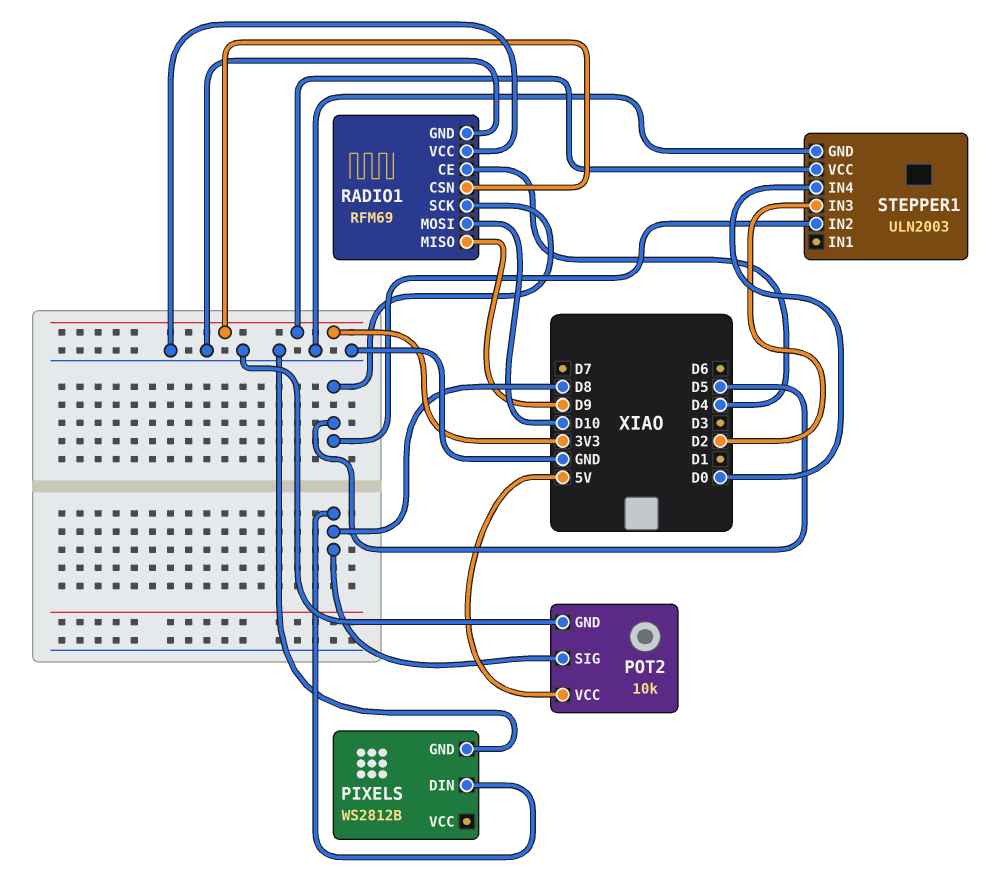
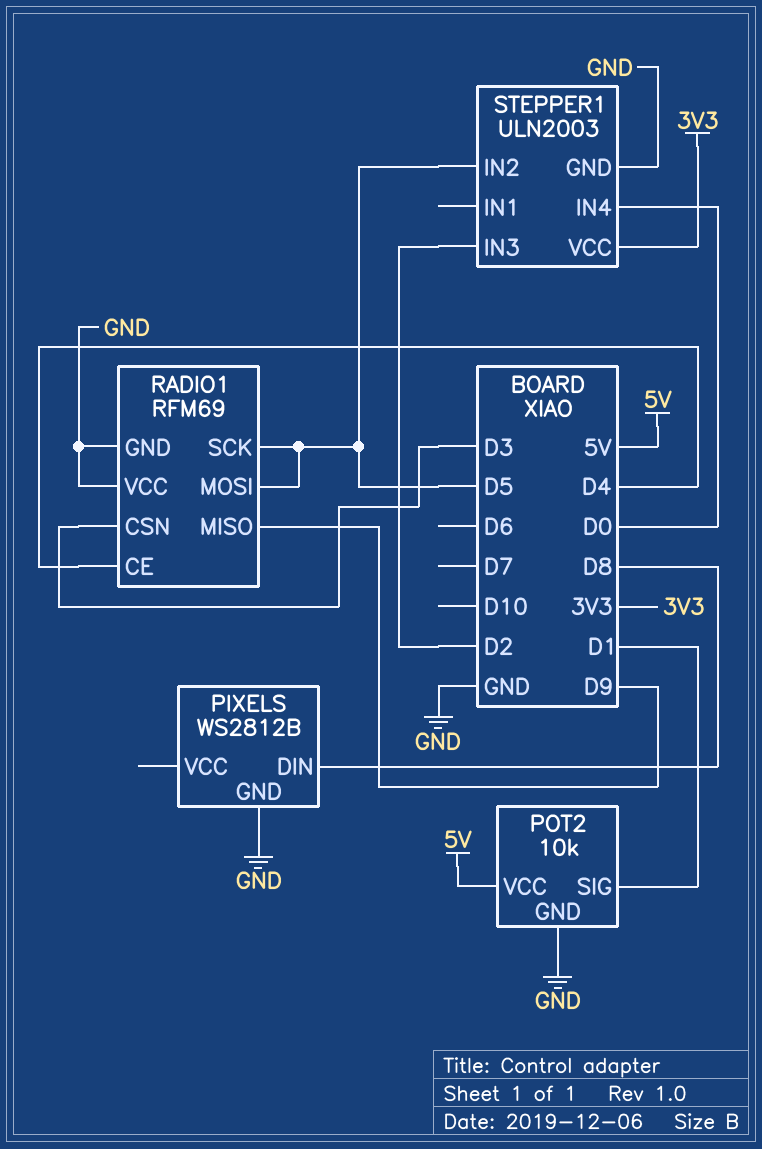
POT2 pin SIG: D8 -> D1
RADIO1 pin CSN: 3V3 -> D3
RADIO1 pin MOSI: D10 -> D5

